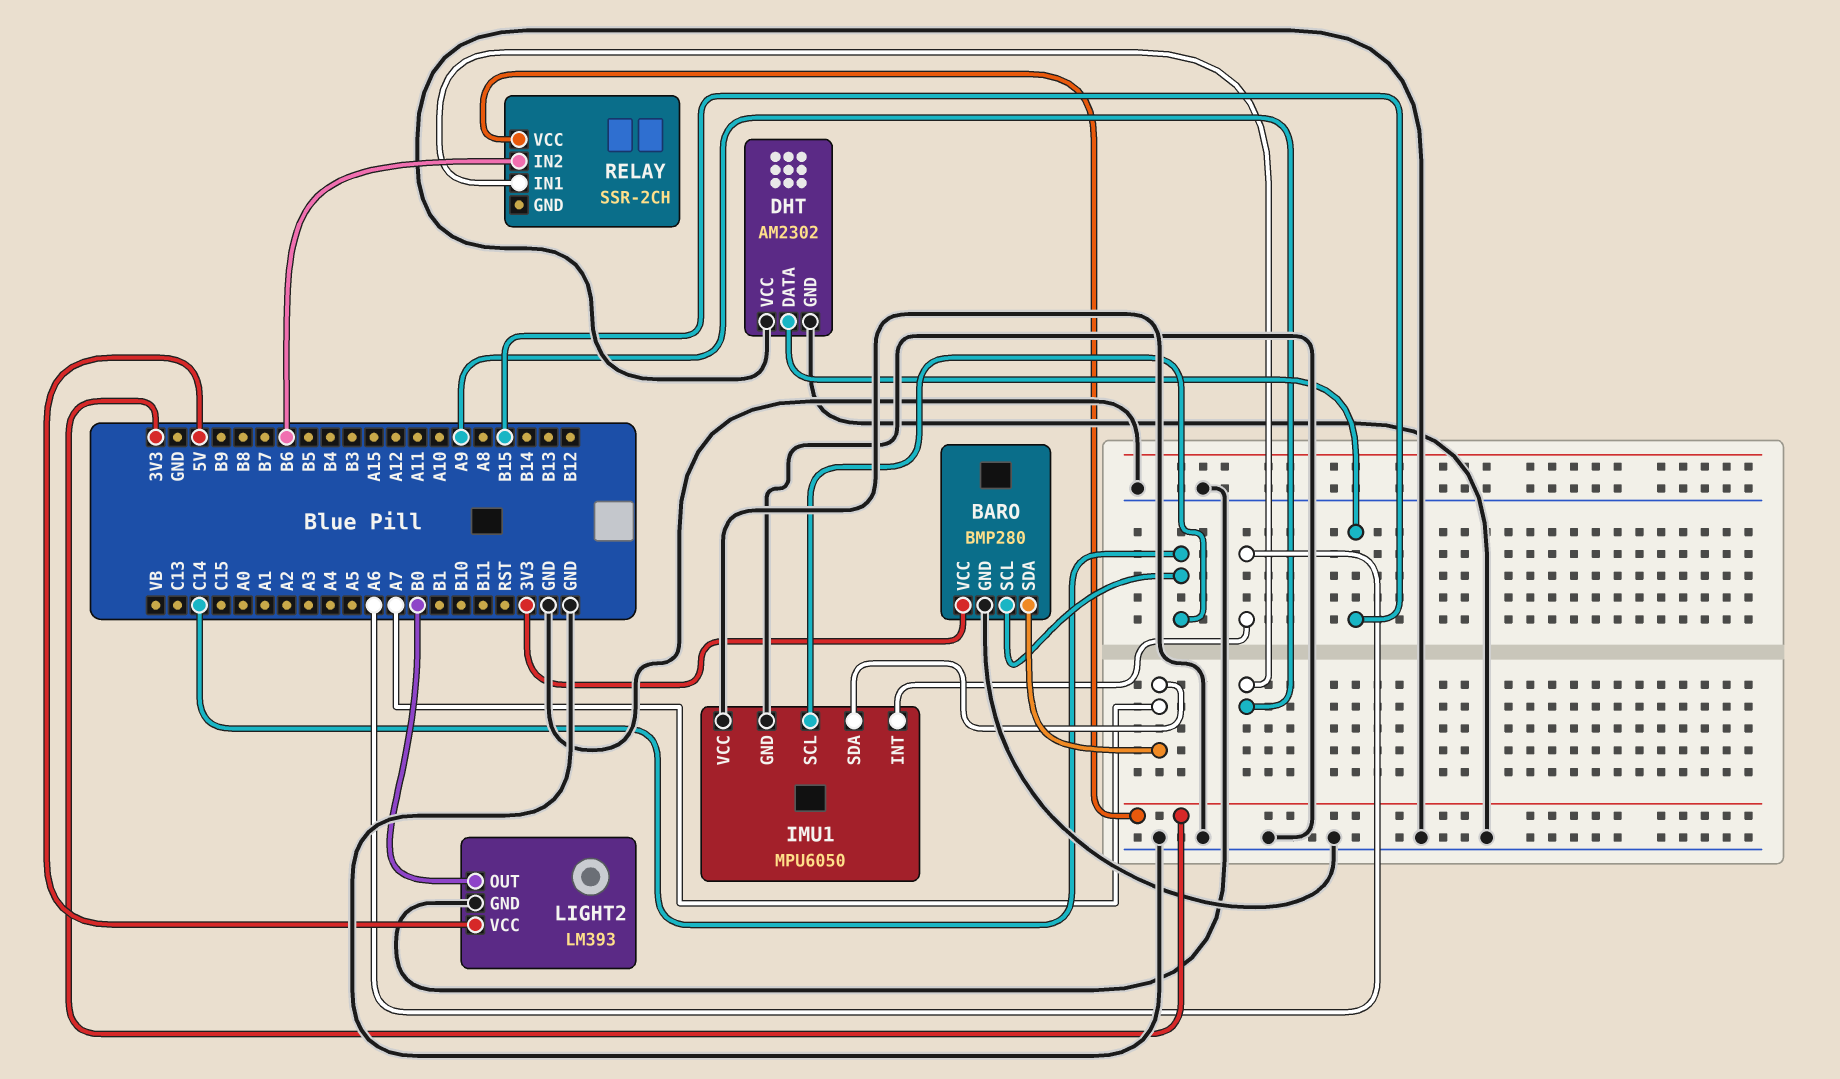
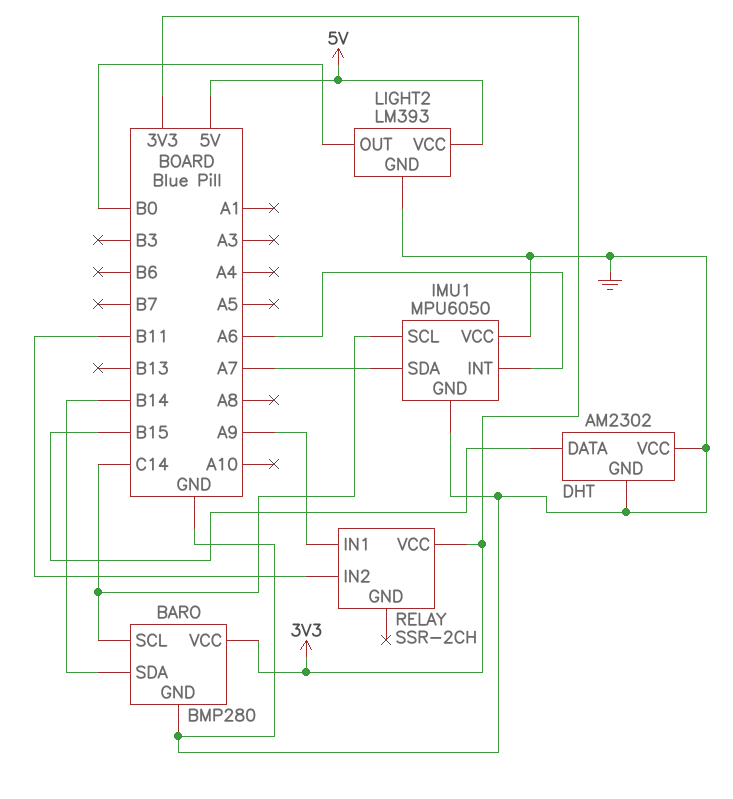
BARO pin SDA: A7 -> B14
RELAY pin IN2: B6 -> B11

